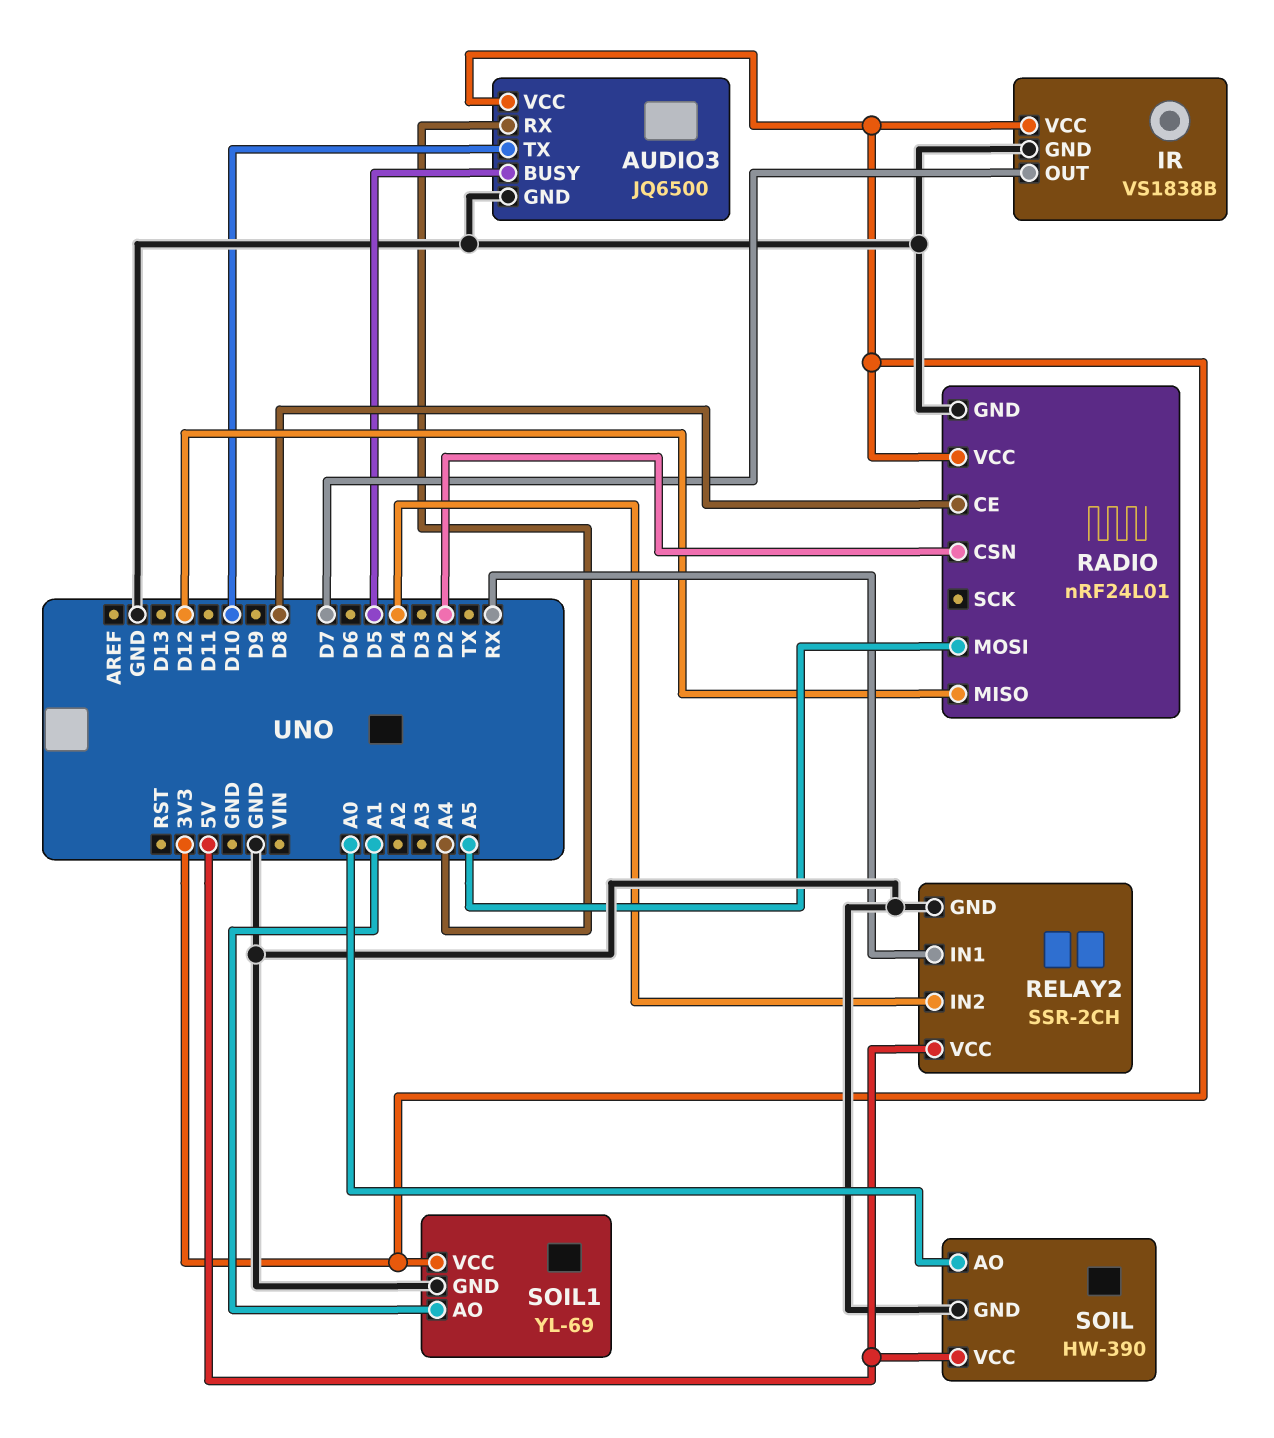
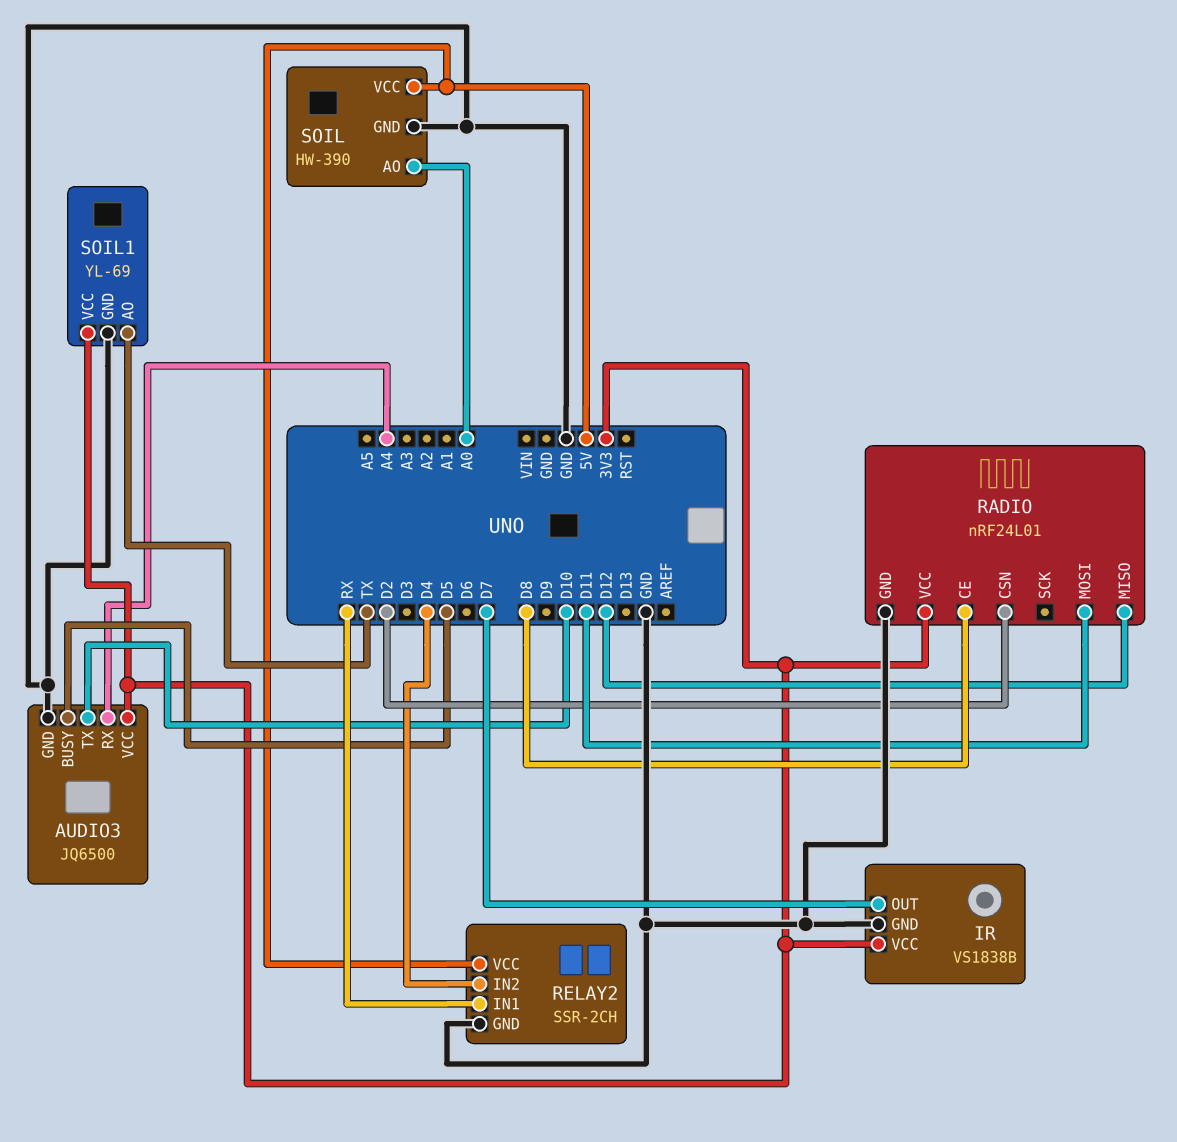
RADIO pin MOSI: A5 -> D11
SOIL1 pin AO: A1 -> TX

